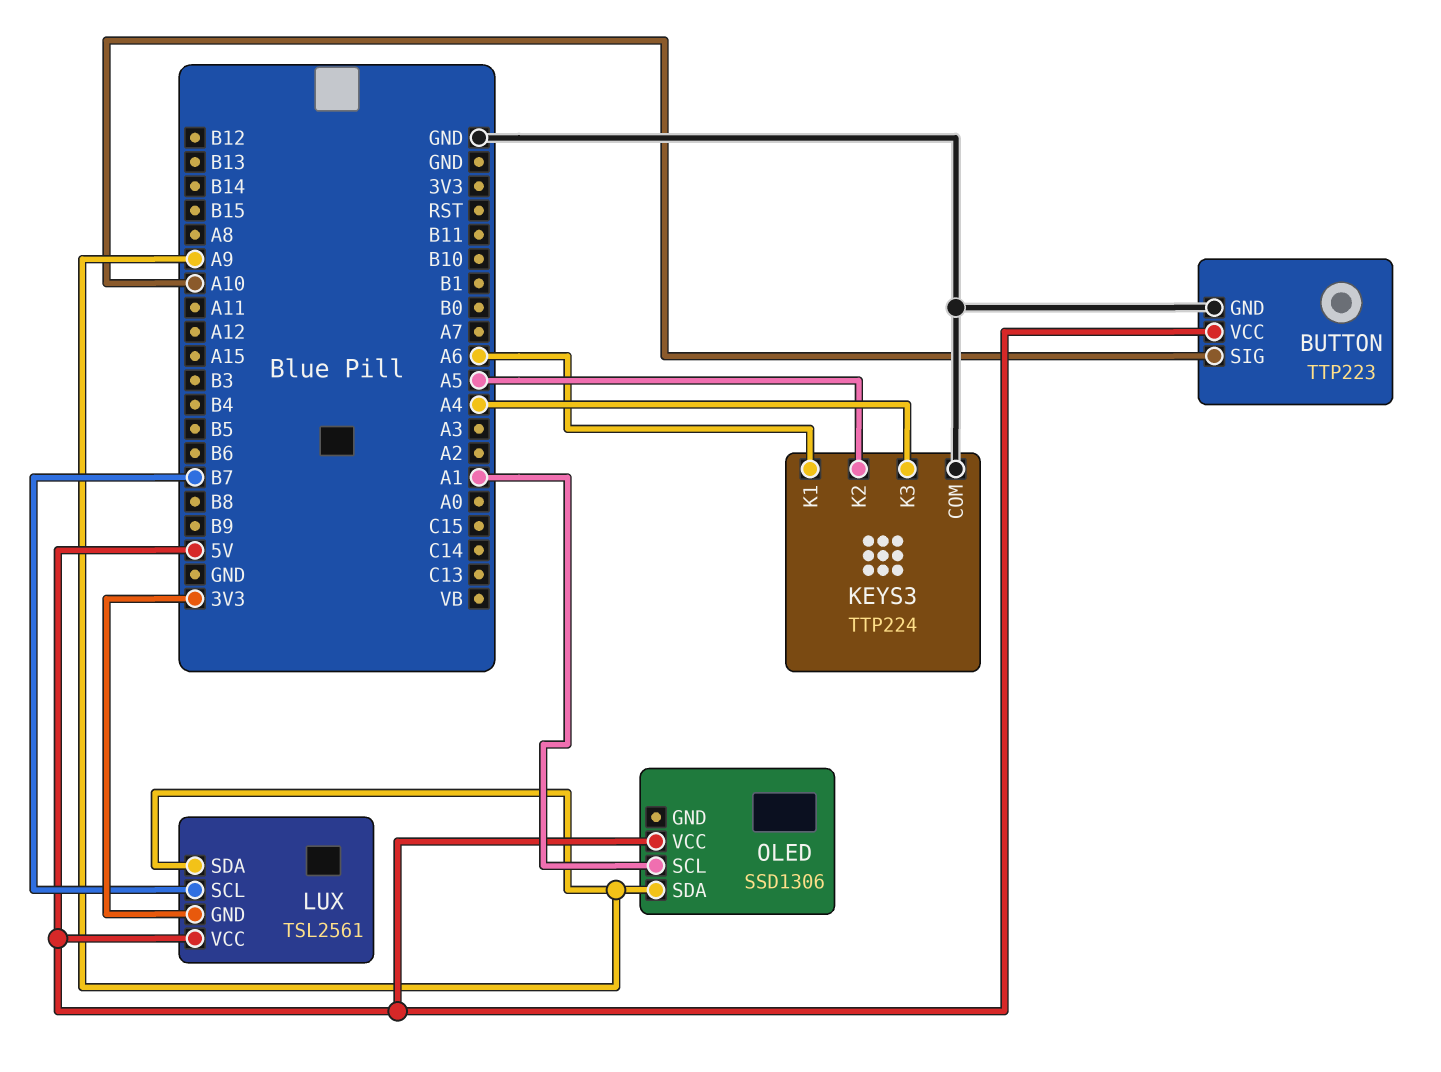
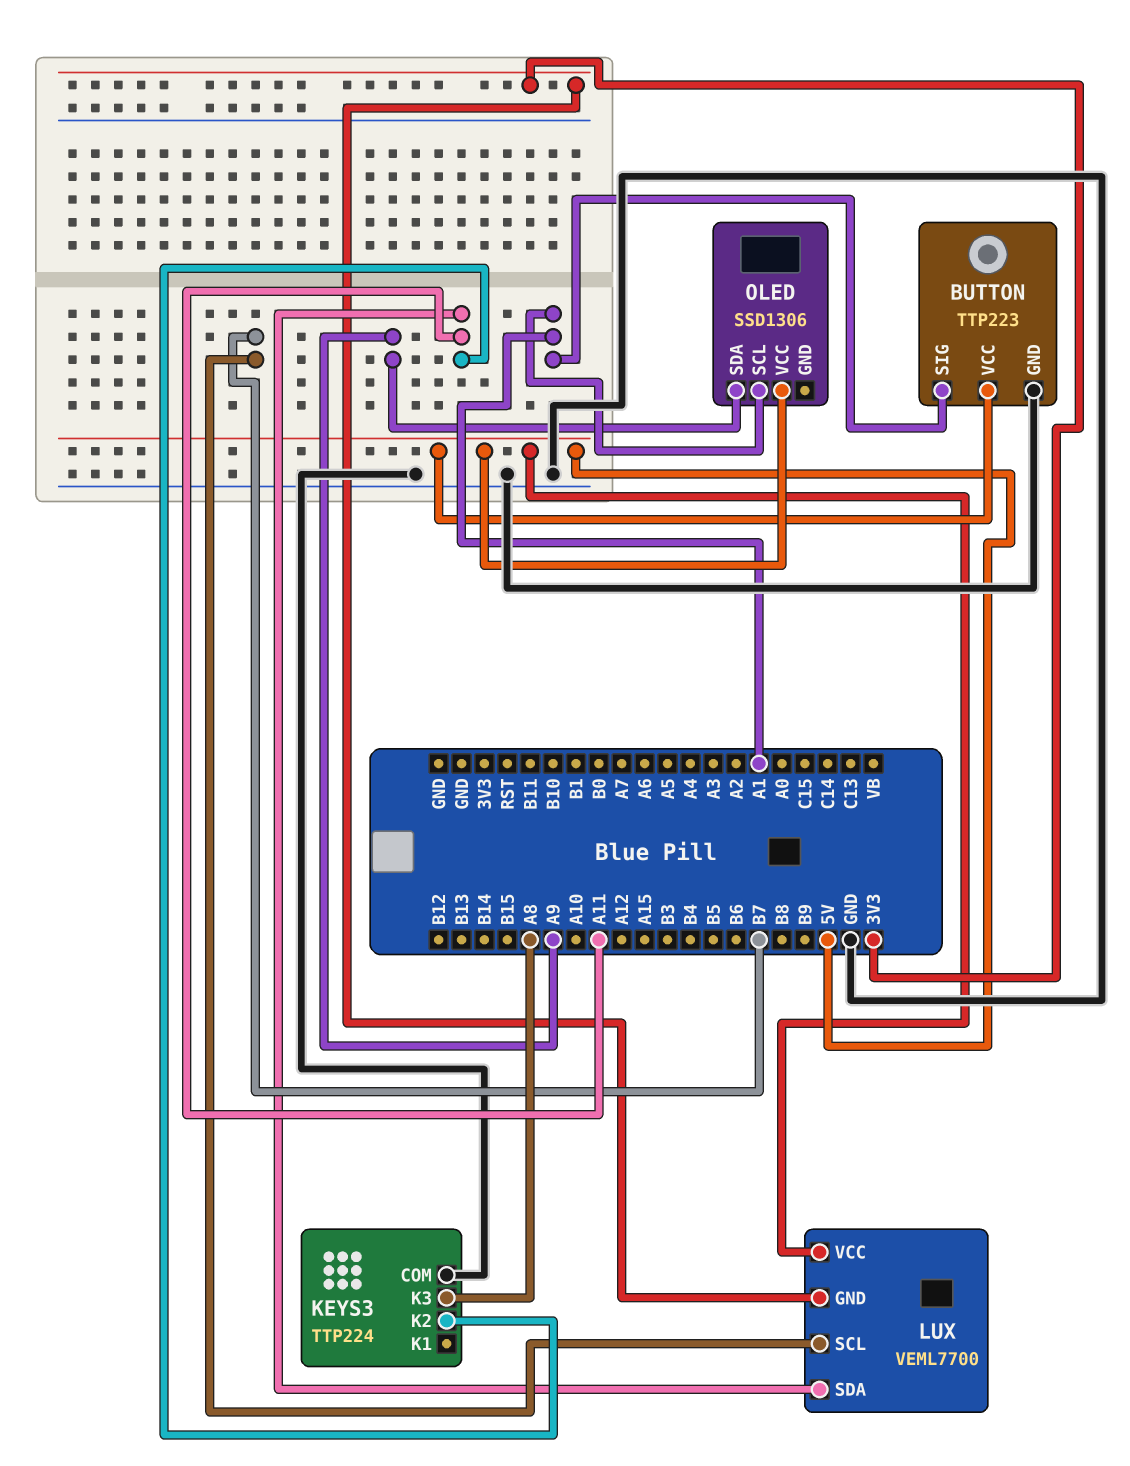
BUTTON pin SIG: A10 -> A1
KEYS3 pin K1: A6 -> none
KEYS3 pin K2: A5 -> A11
KEYS3 pin K3: A4 -> A8
LUX: TSL2561 -> VEML7700
LUX pin SDA: A9 -> A11

